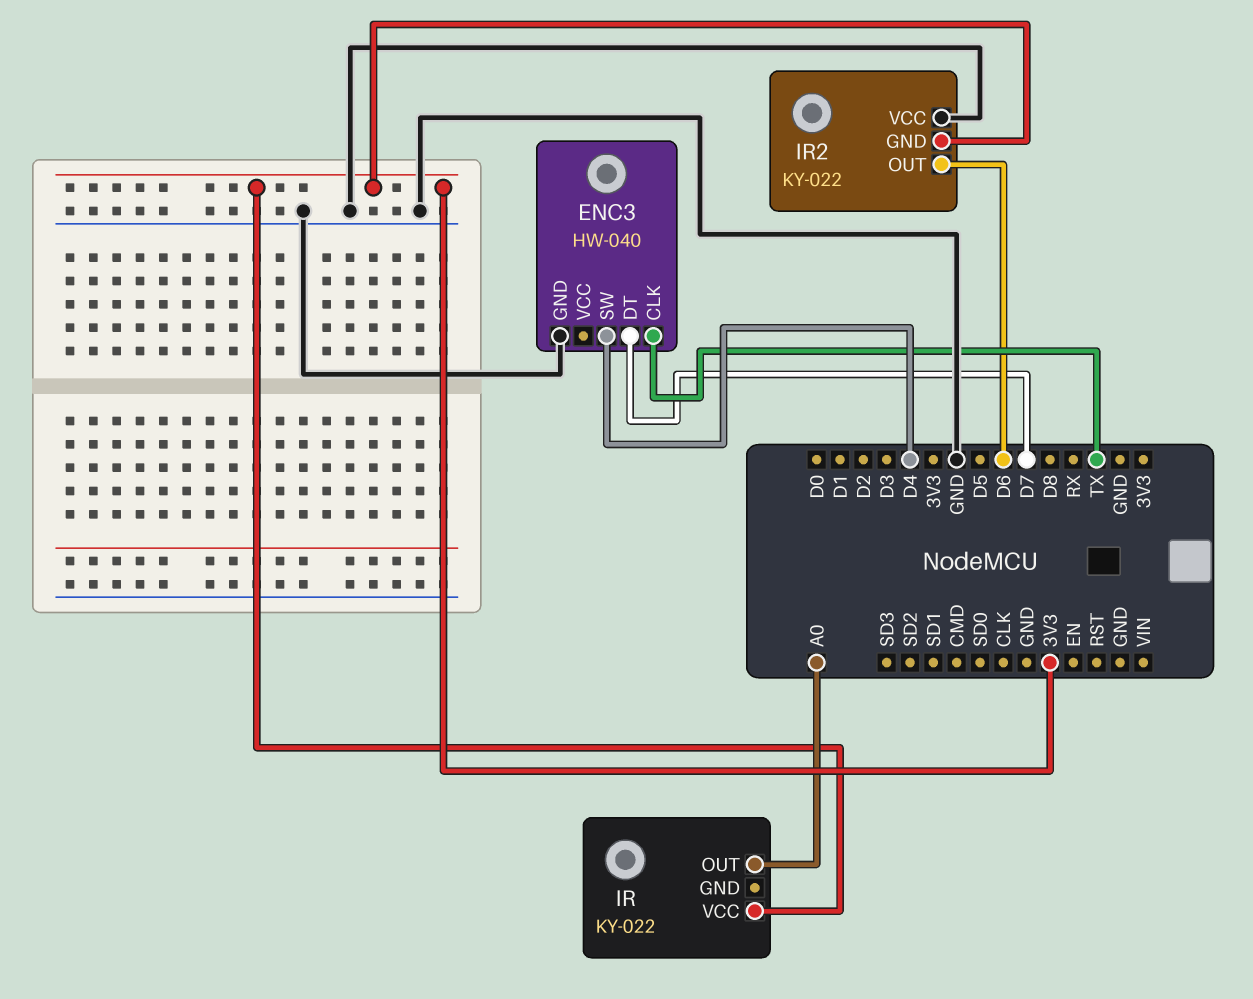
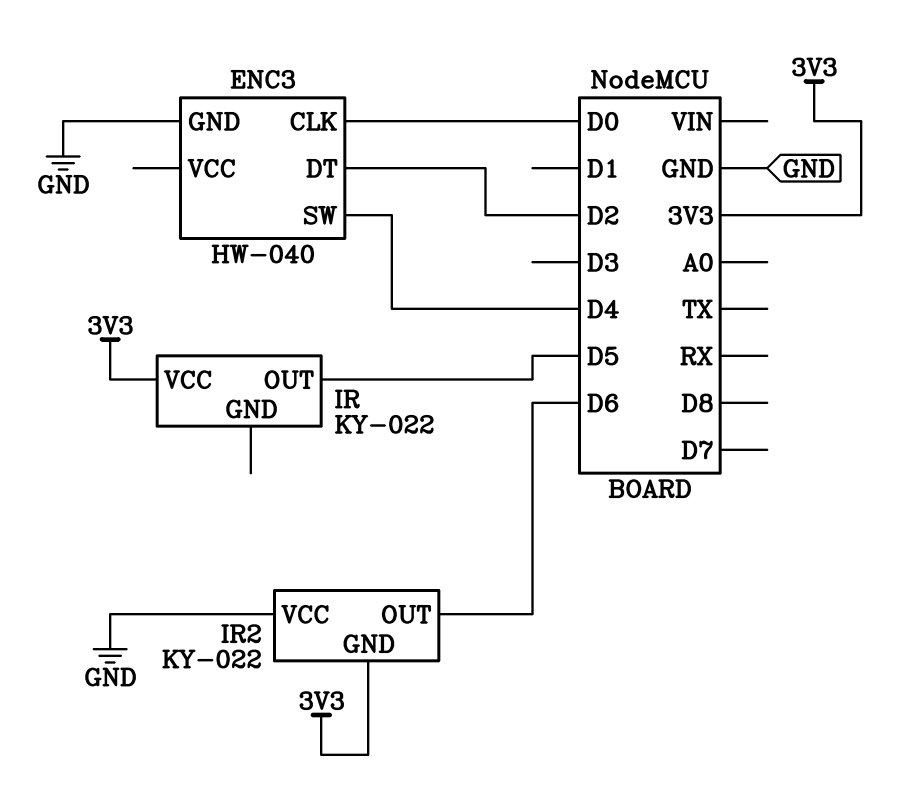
ENC3 pin CLK: TX -> D0
ENC3 pin DT: D7 -> D2
IR pin OUT: A0 -> D5

